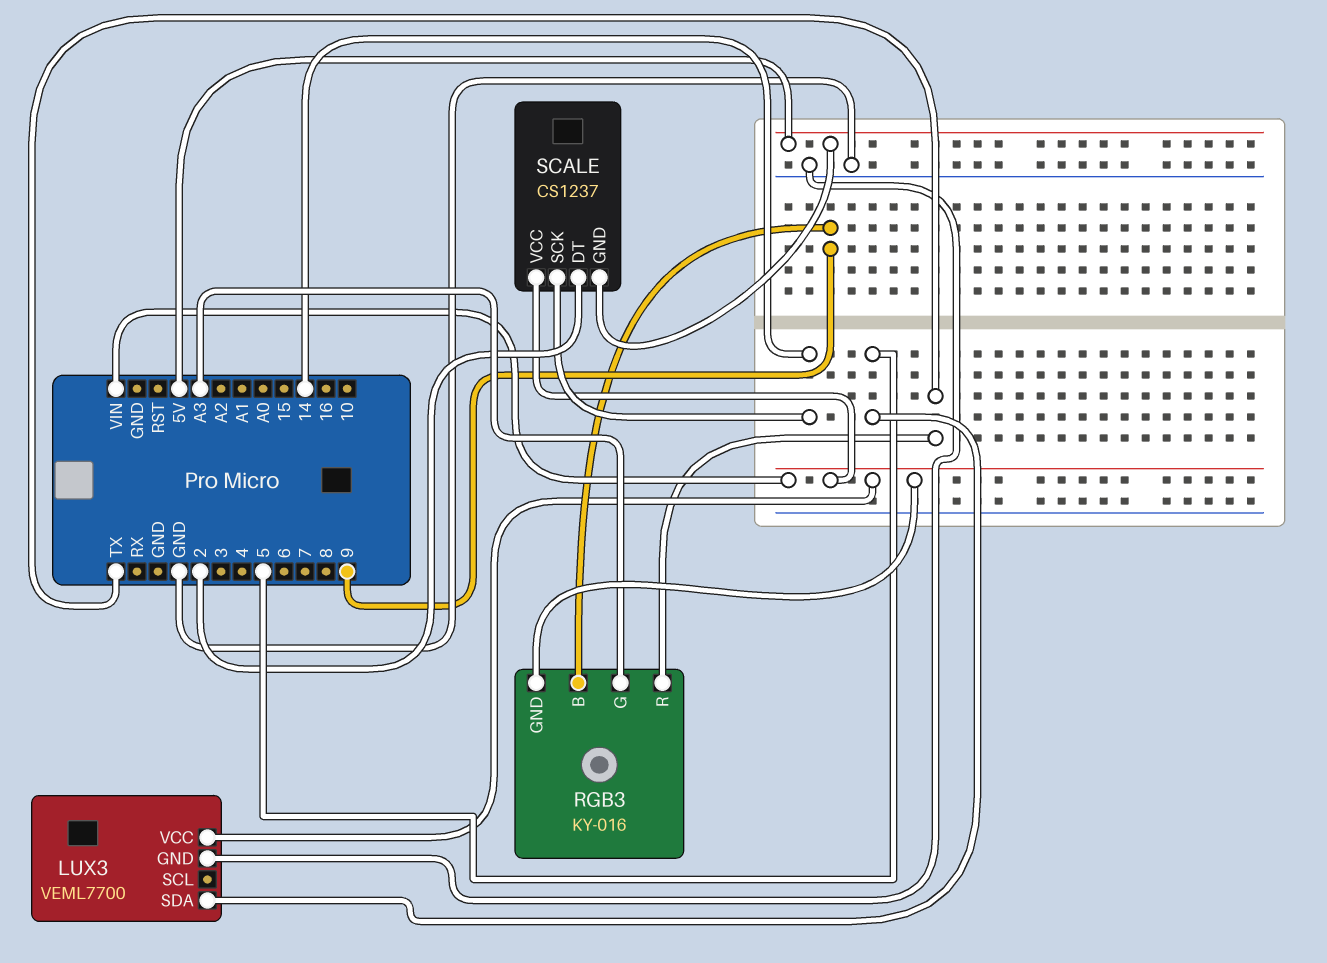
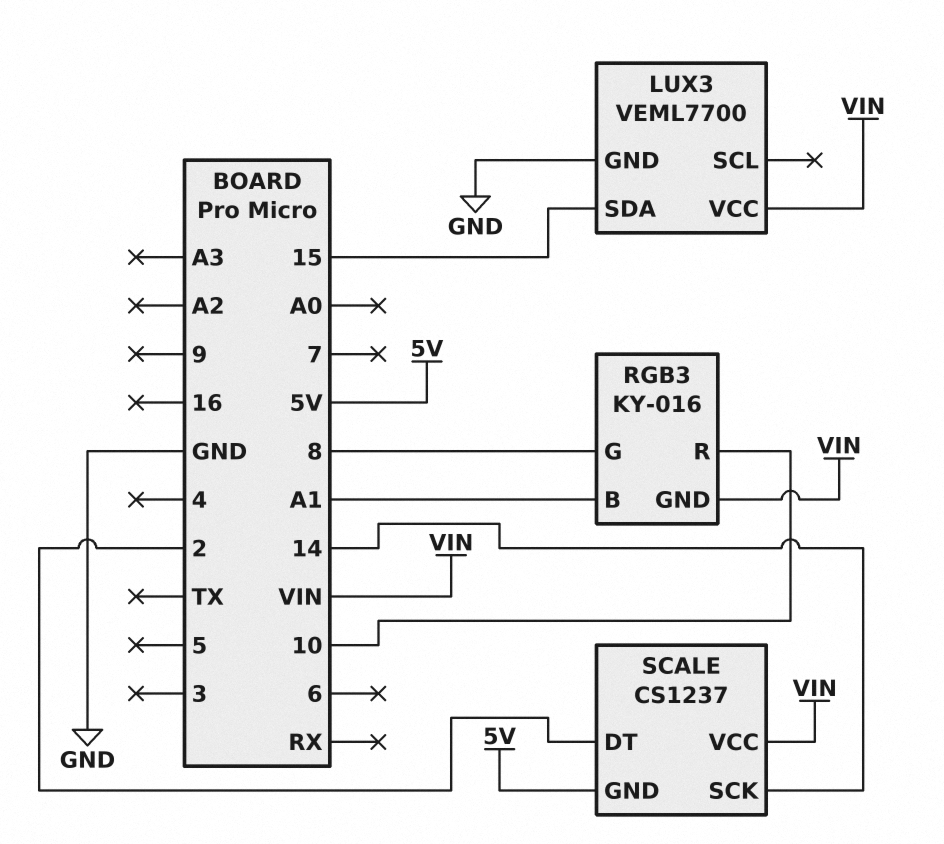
LUX3 pin SDA: 5 -> 15
RGB3 pin B: 9 -> A1
RGB3 pin G: A3 -> 8
RGB3 pin R: TX -> 10

